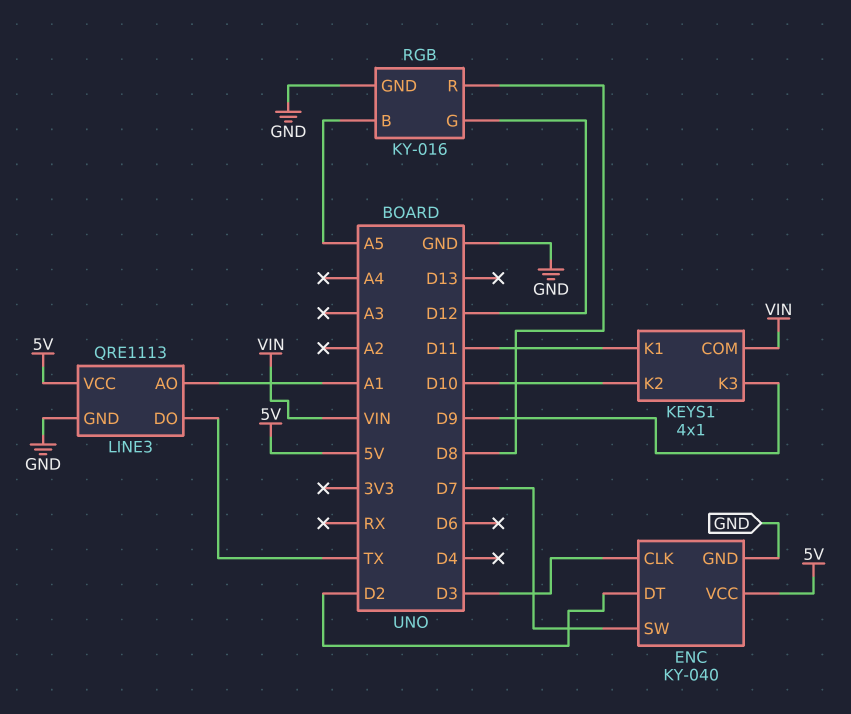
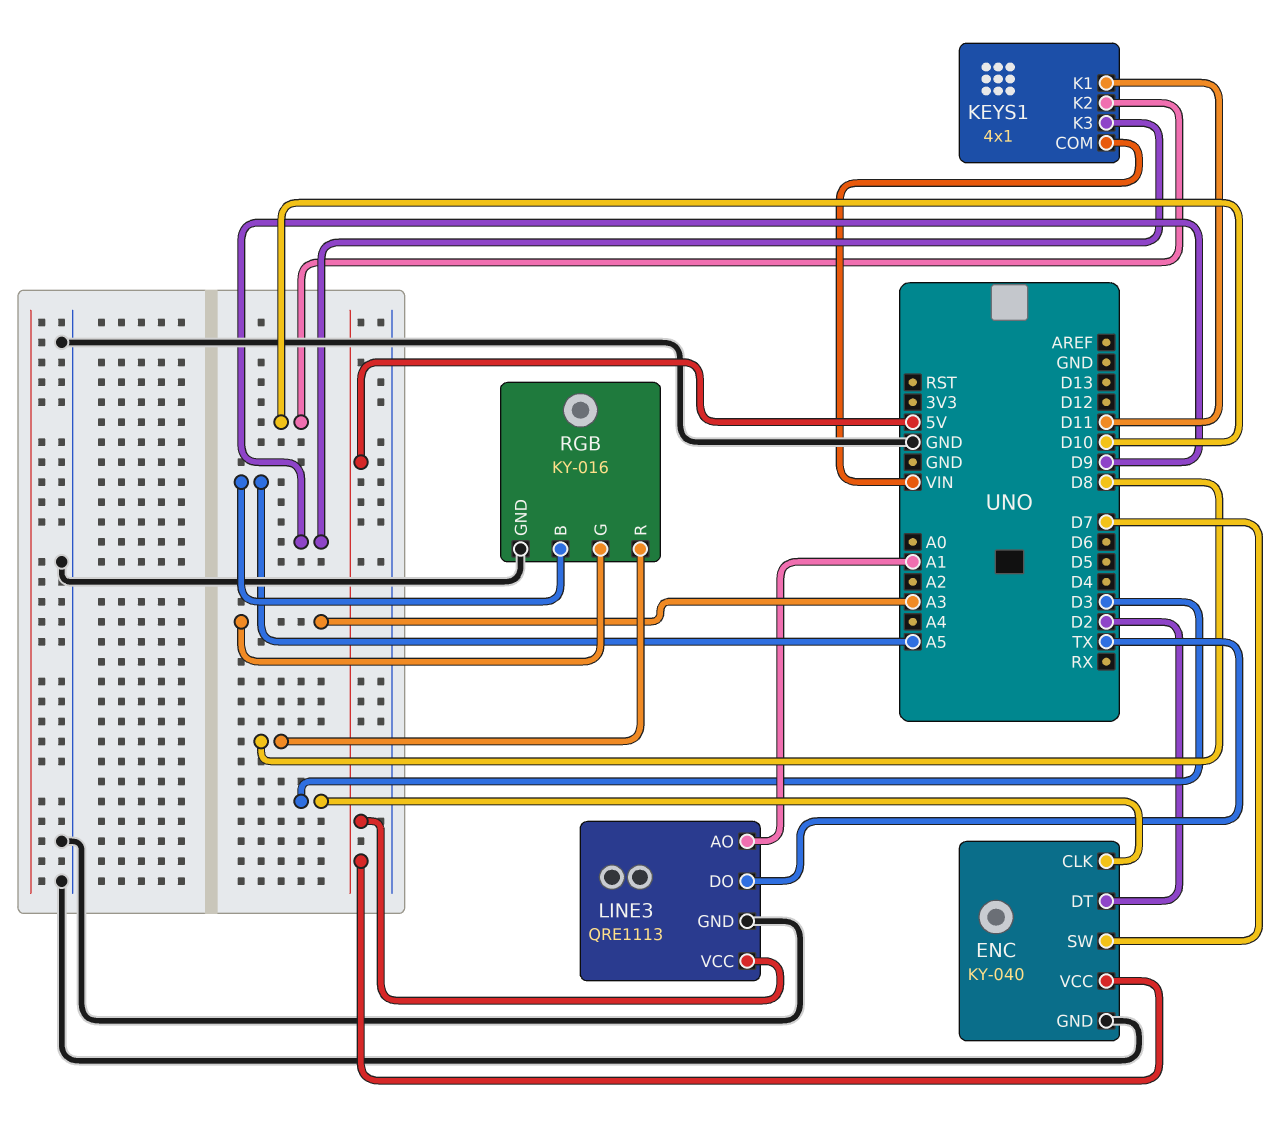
RGB pin G: D12 -> A3

